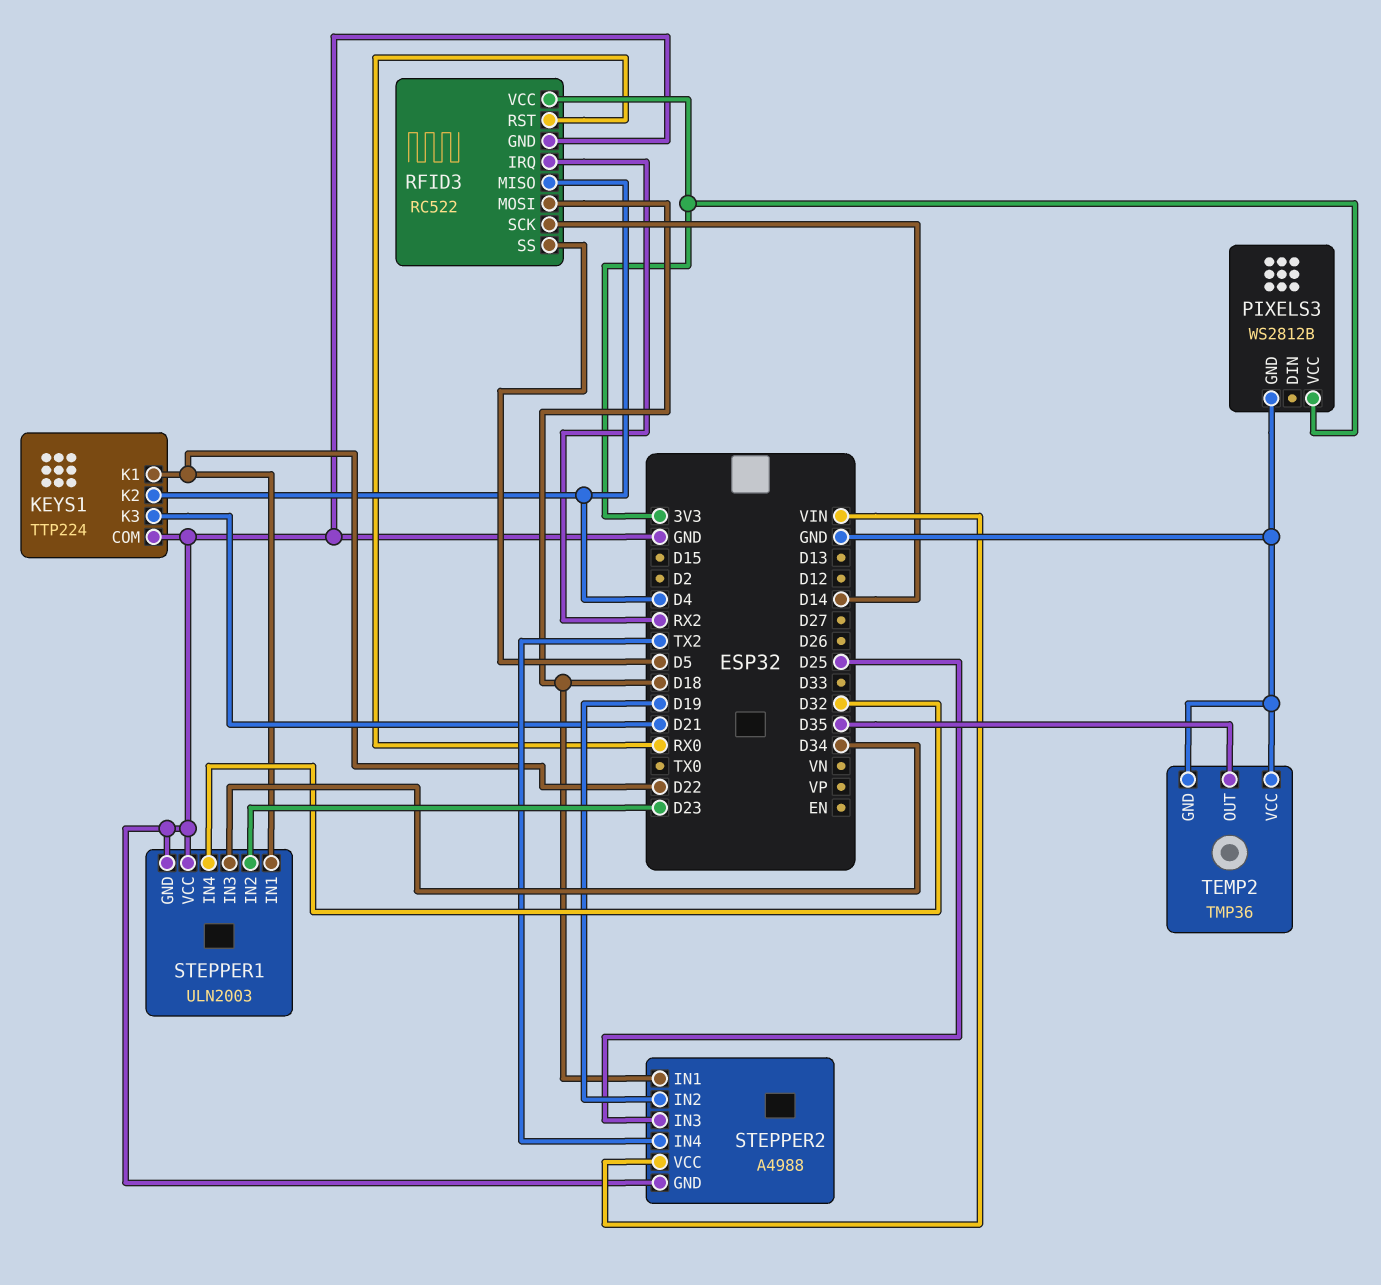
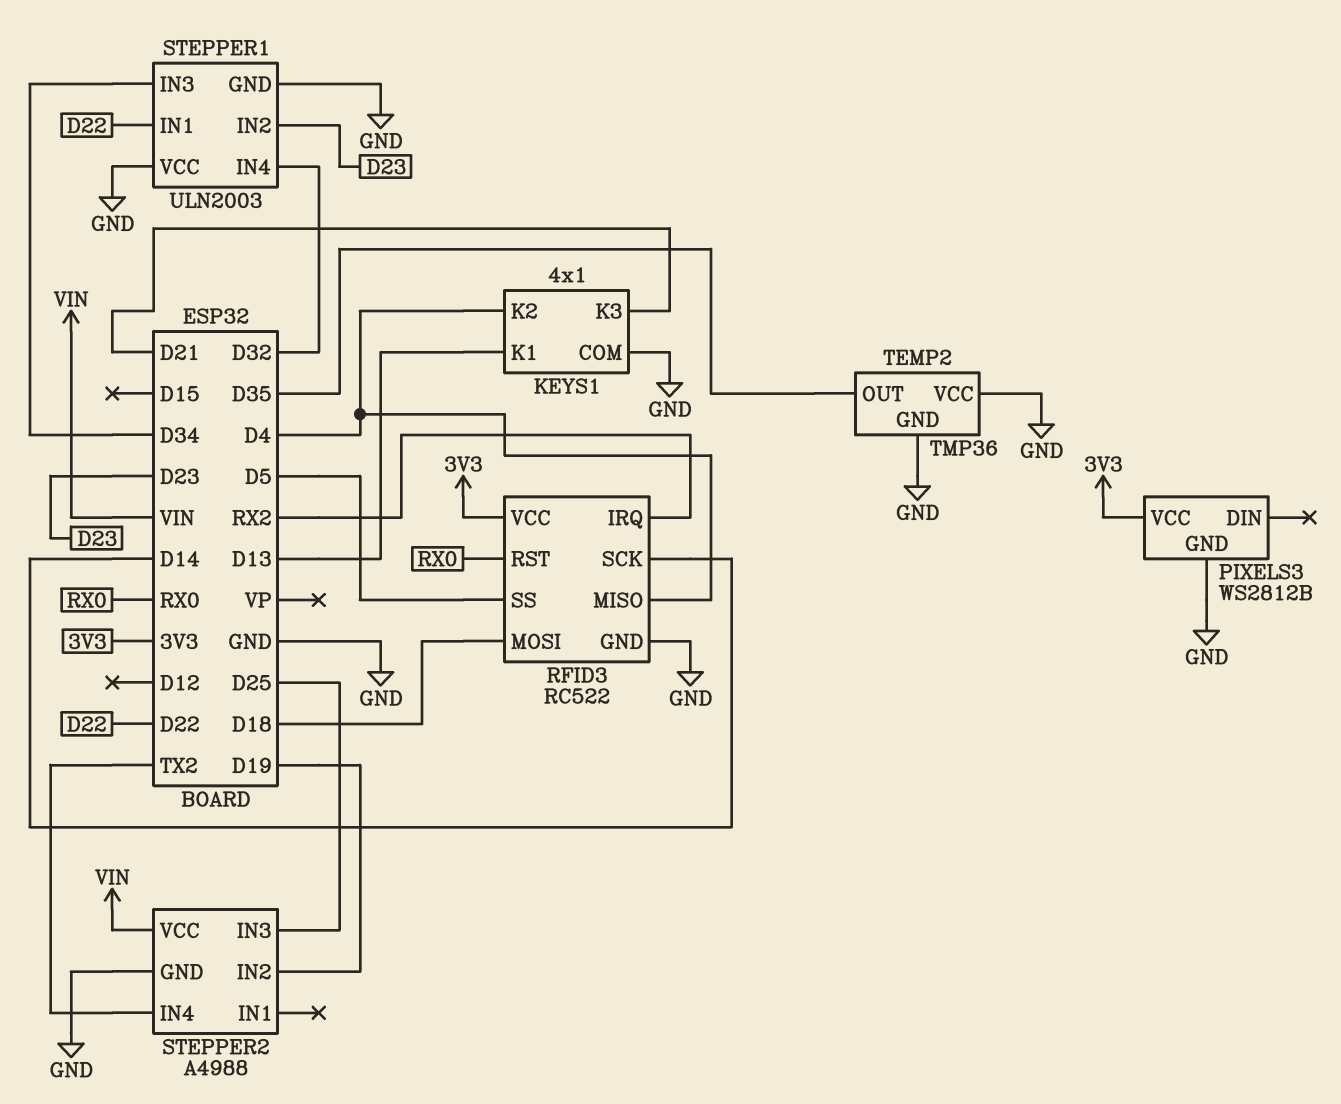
KEYS1: TTP224 -> 4x1
KEYS1 pin K1: D22 -> D13
STEPPER2 pin IN1: D18 -> none

